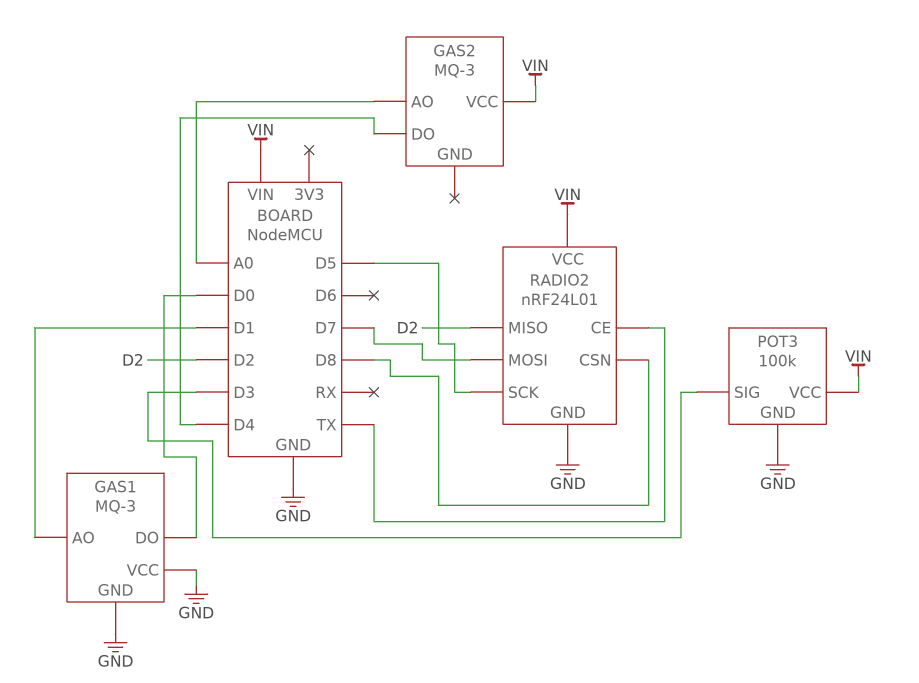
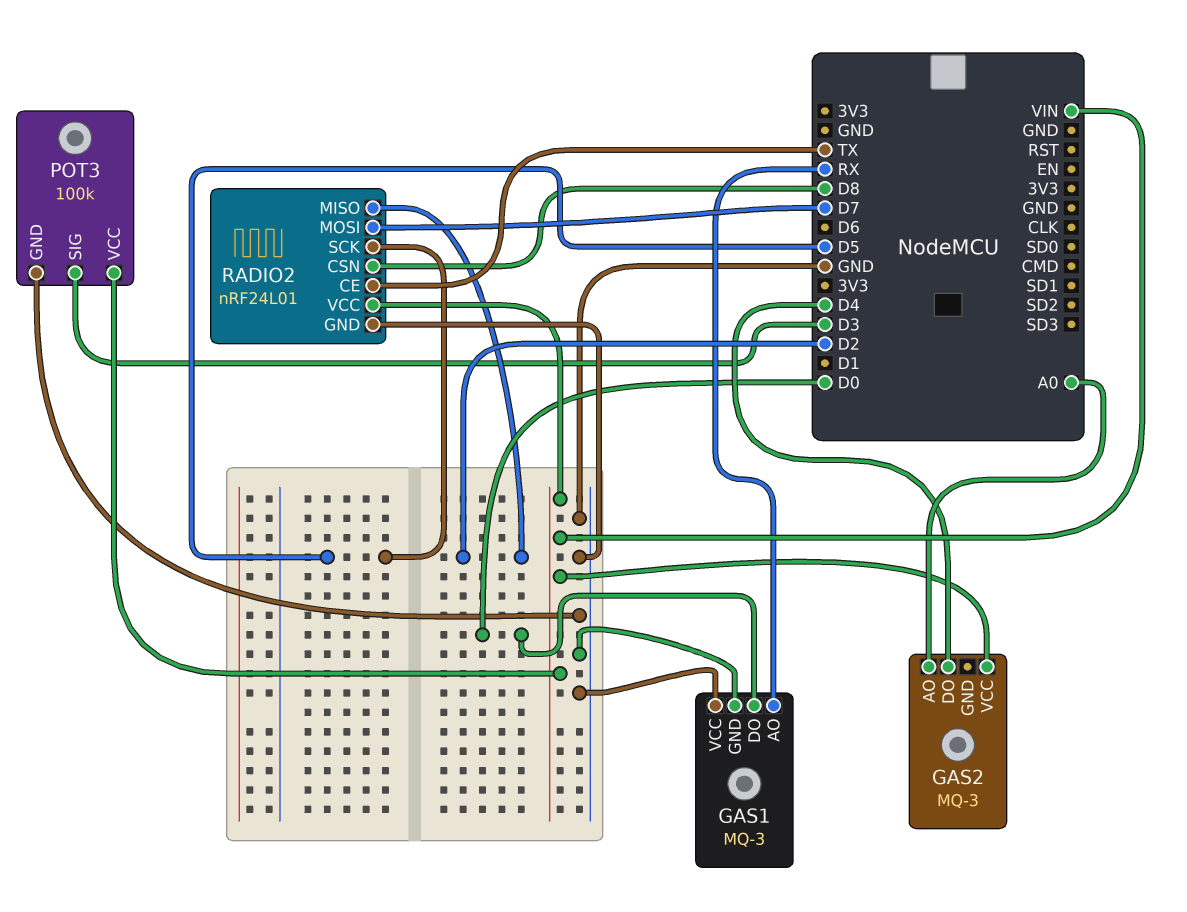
GAS1 pin AO: D1 -> RX

